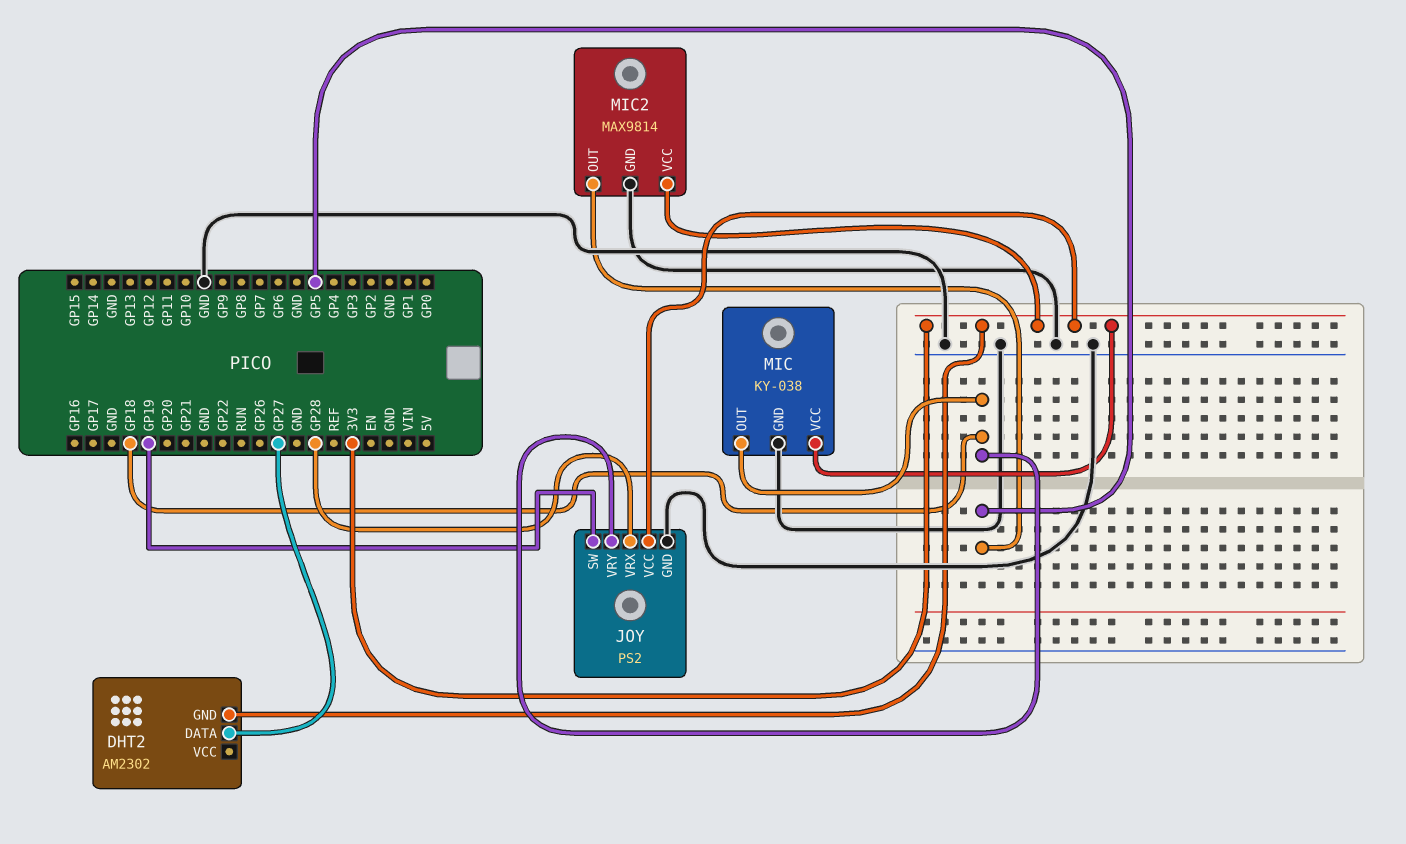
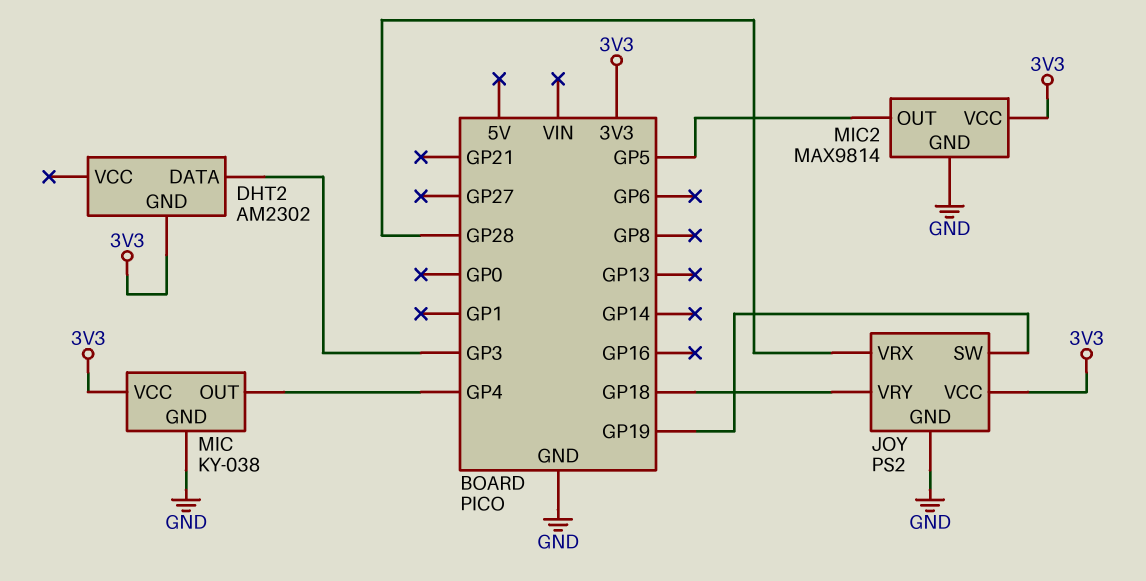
DHT2 pin DATA: GP27 -> GP3
MIC pin OUT: GP18 -> GP4

